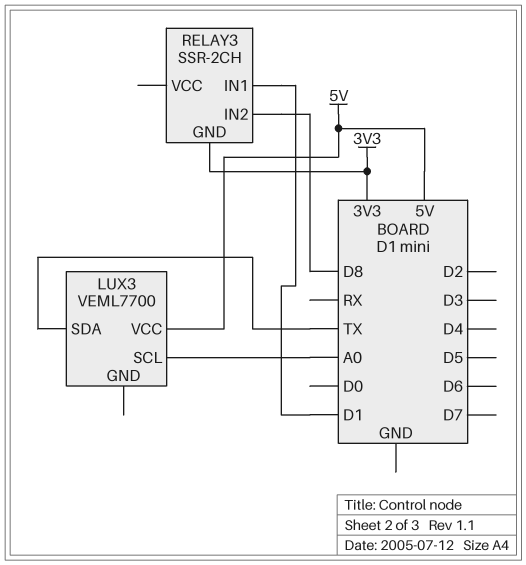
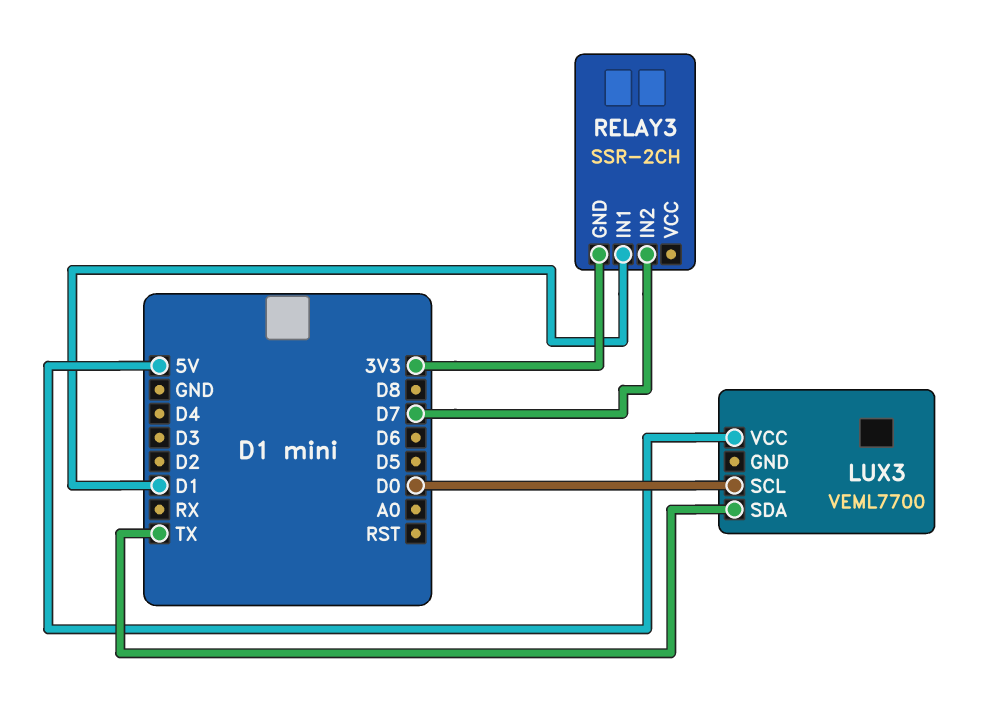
LUX3 pin SCL: A0 -> D0
RELAY3 pin IN2: D8 -> D7

